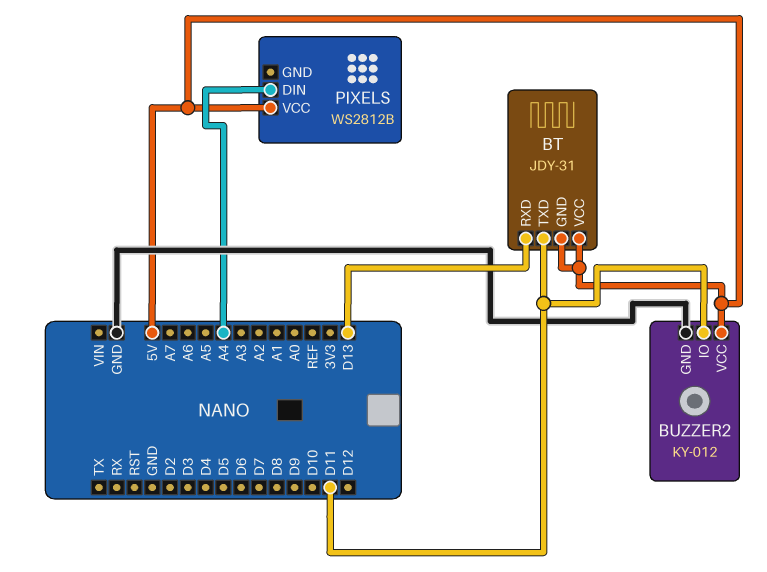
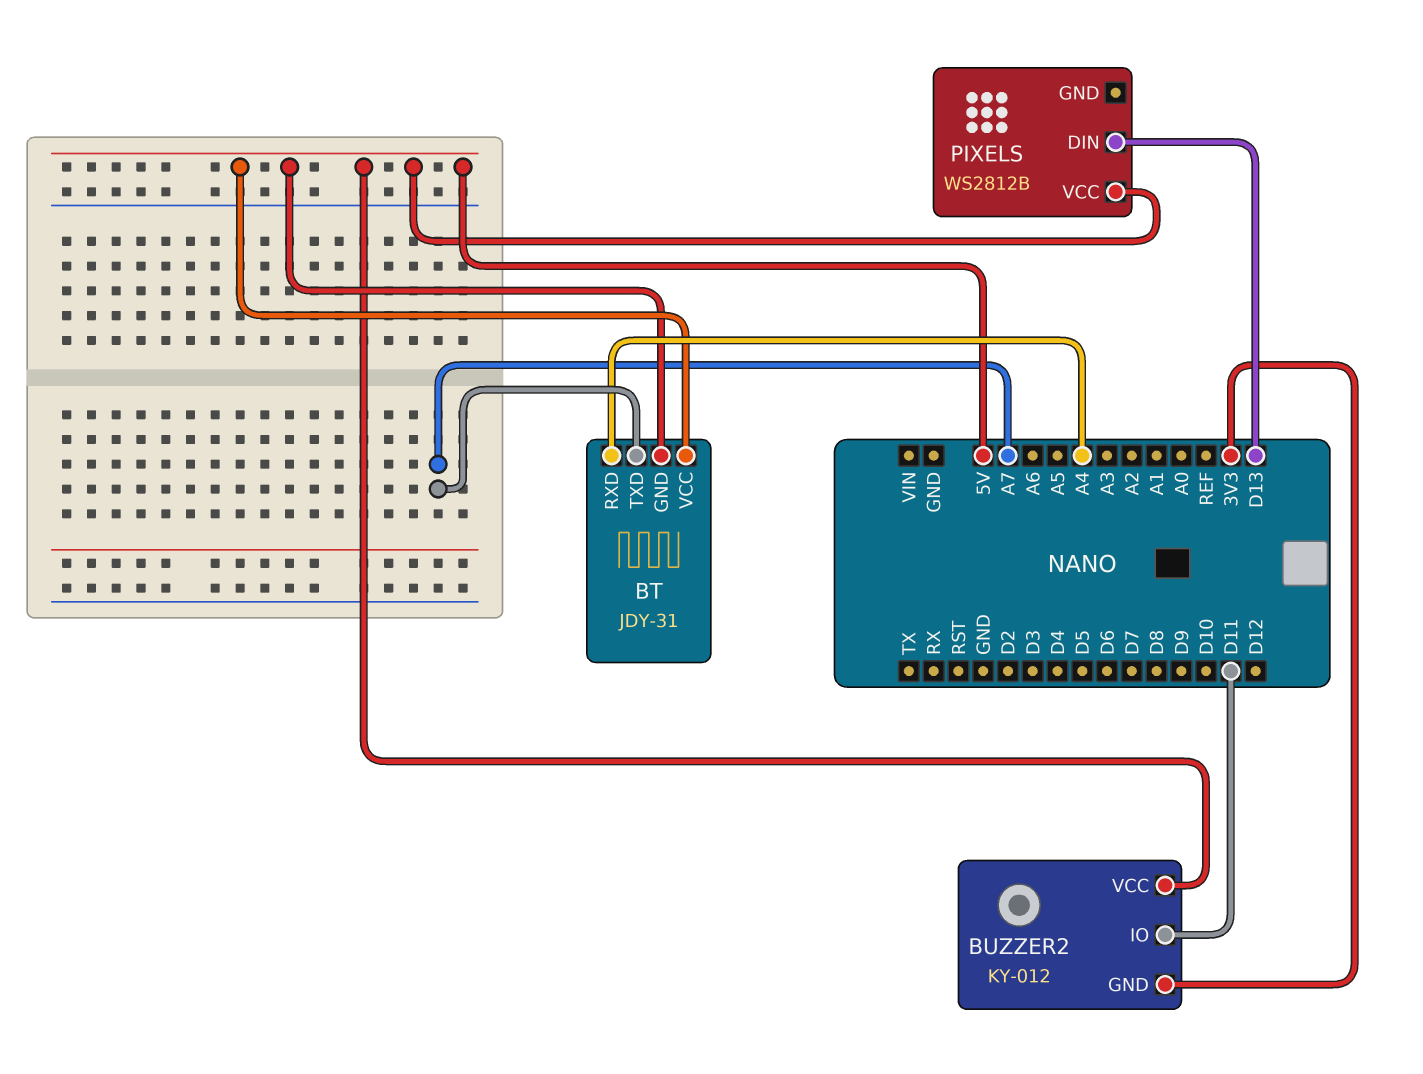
BT pin RXD: D13 -> A4
BT pin TXD: D11 -> A7
BUZZER2 pin GND: GND -> 3V3
PIXELS pin DIN: A4 -> D13

